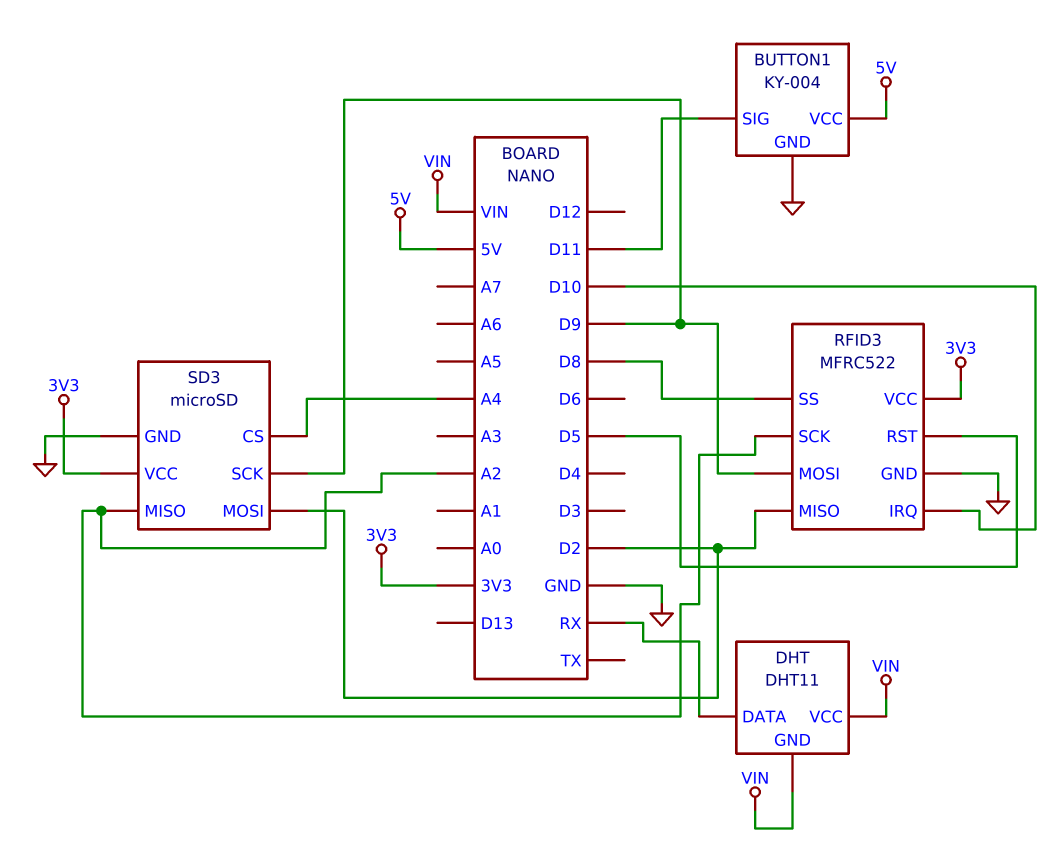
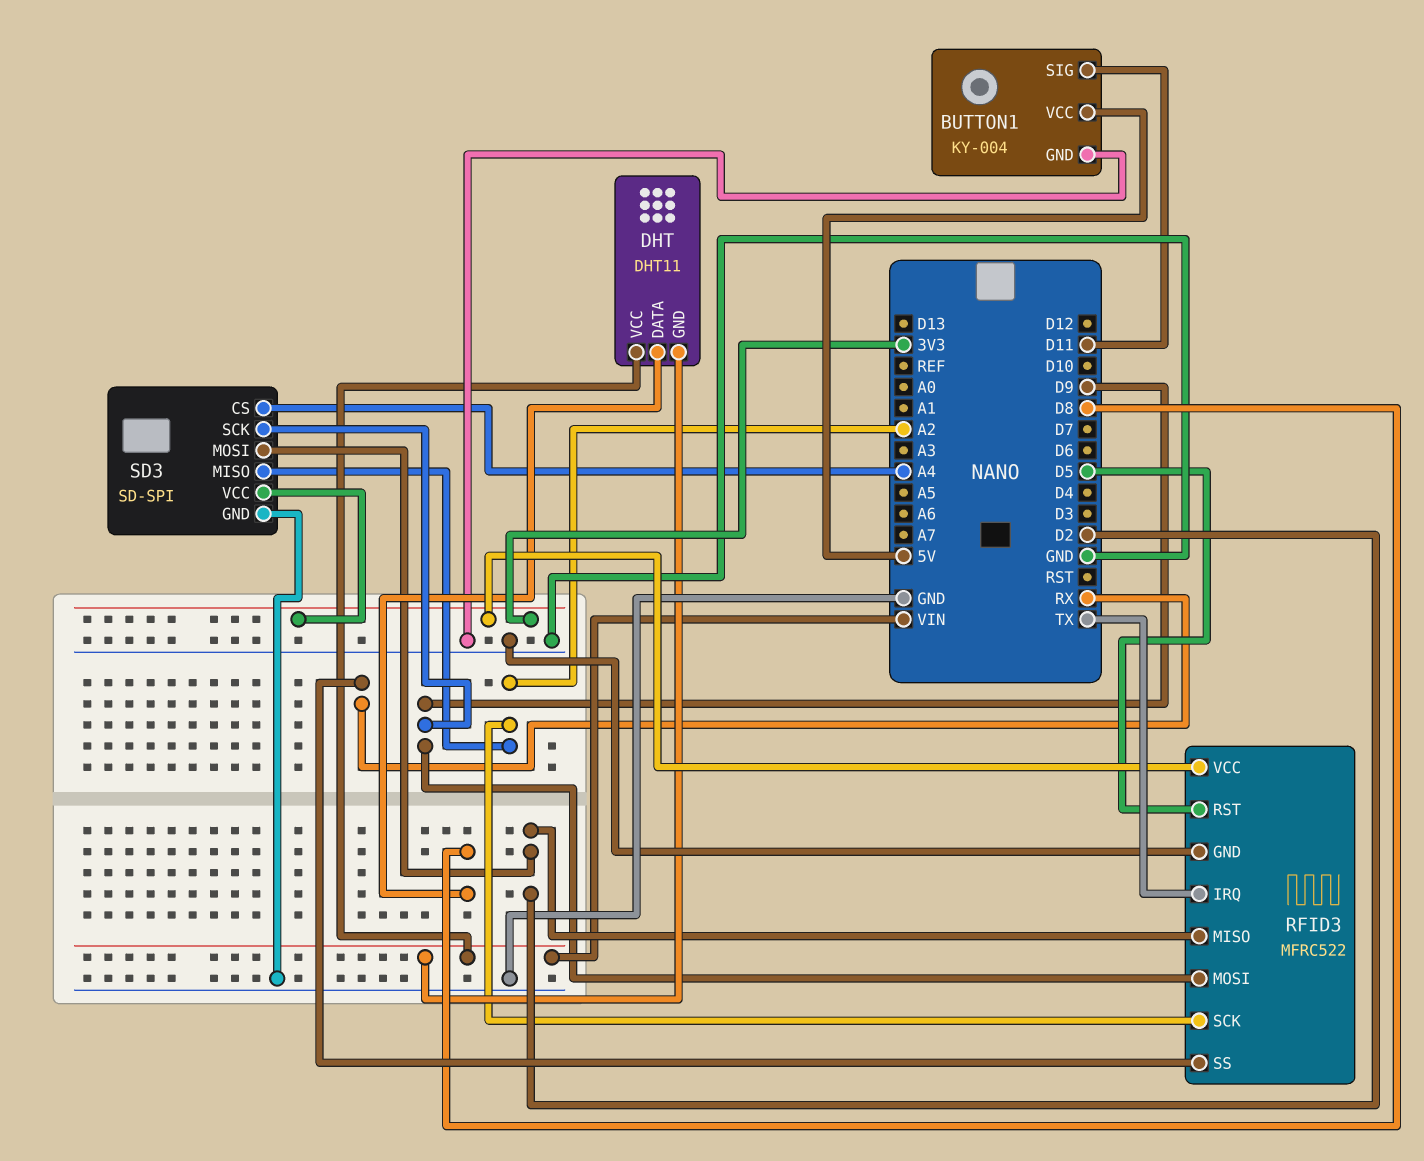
DHT pin DATA: RX -> D8
RFID3 pin IRQ: D10 -> TX
RFID3 pin SS: D8 -> RX
SD3: microSD -> SD-SPI

